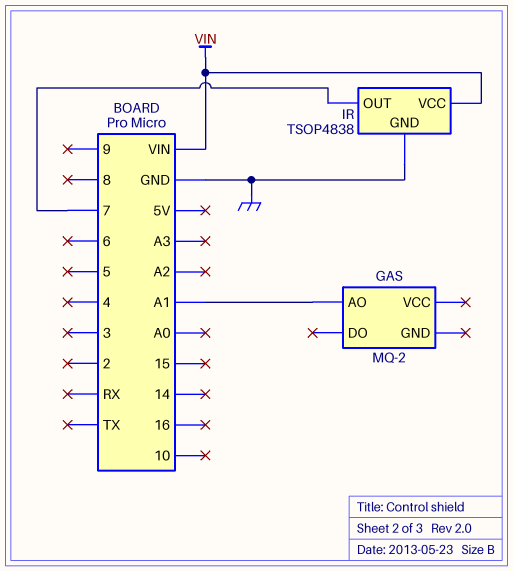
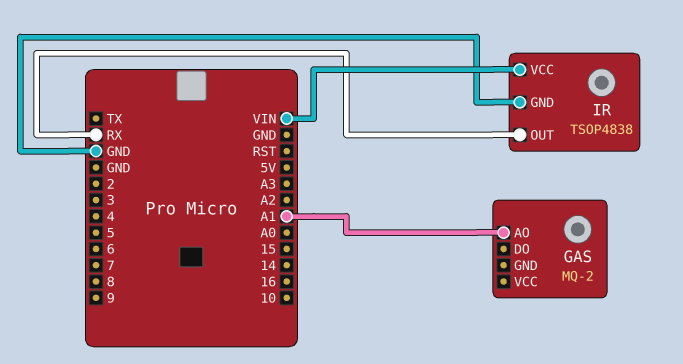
IR pin OUT: 7 -> RX

